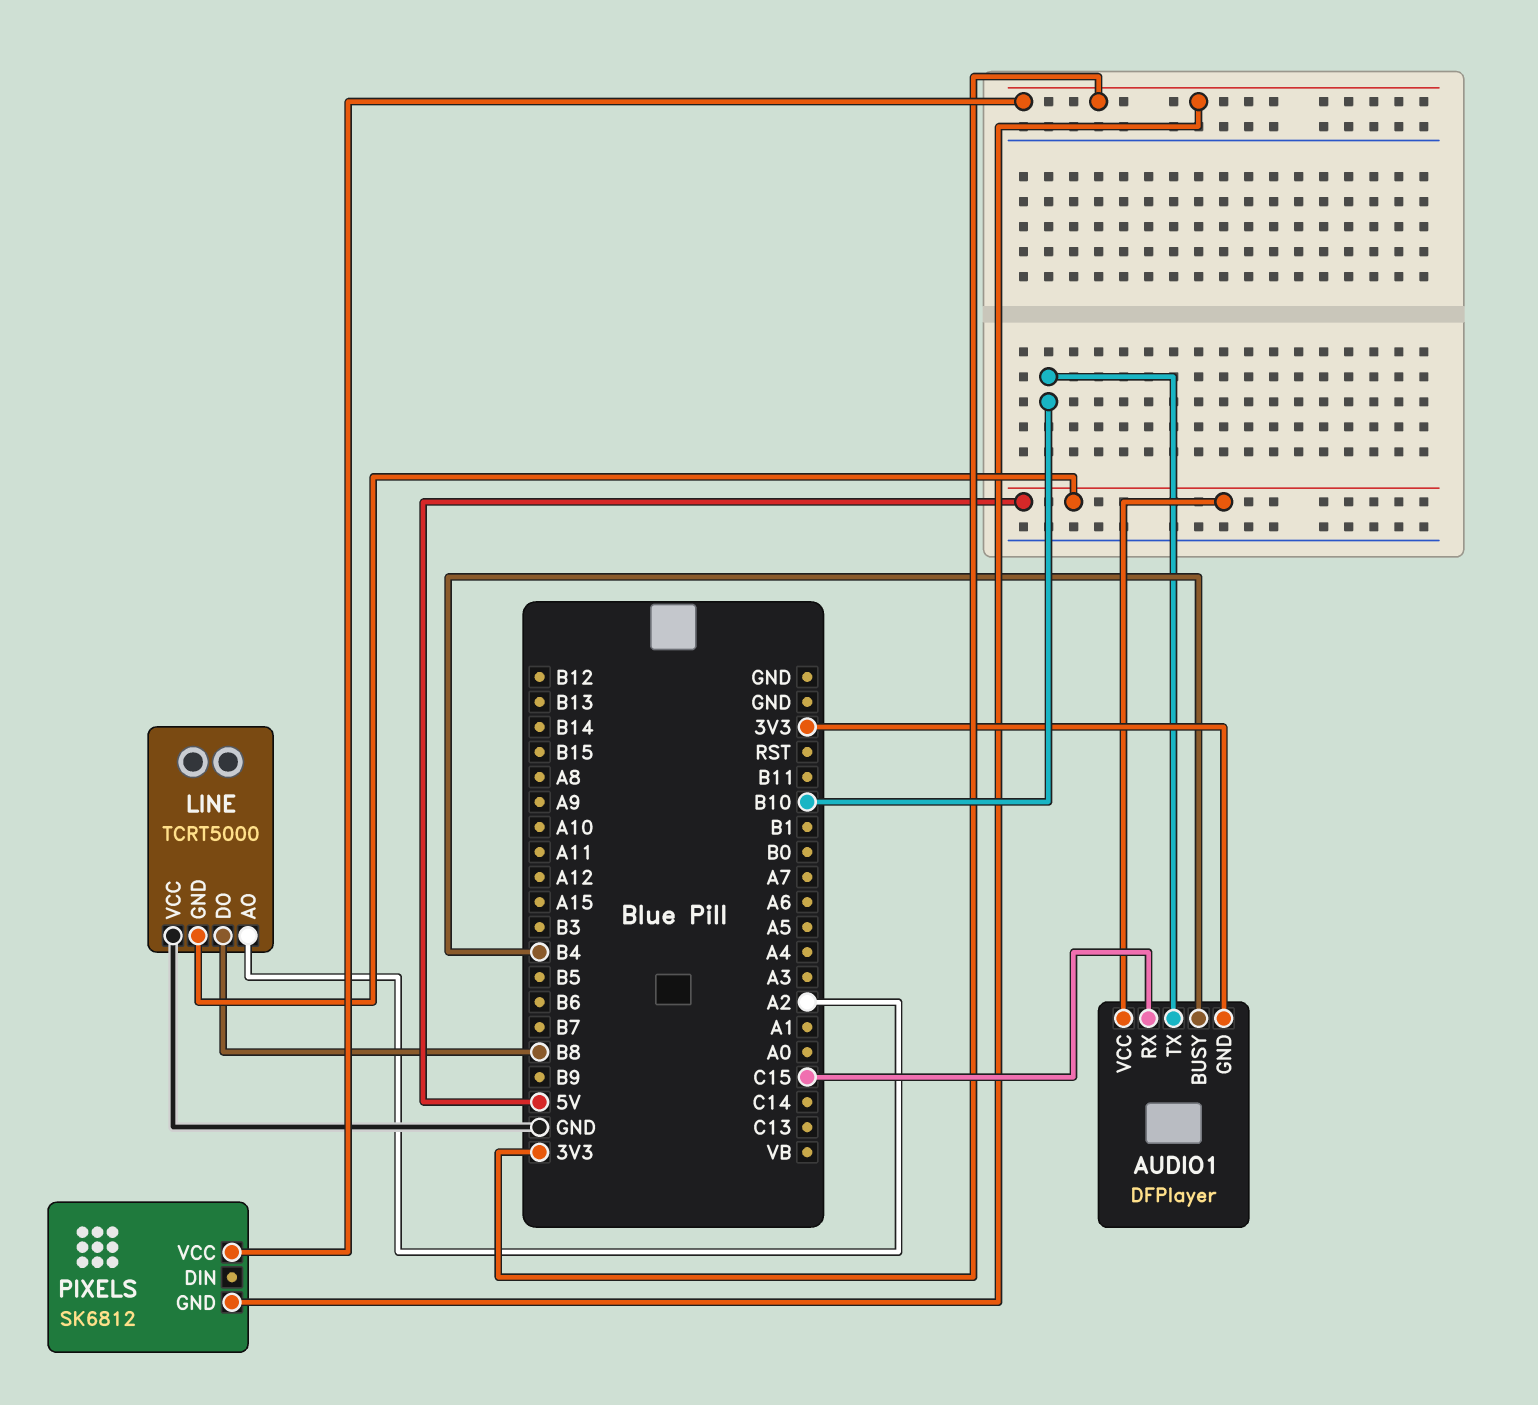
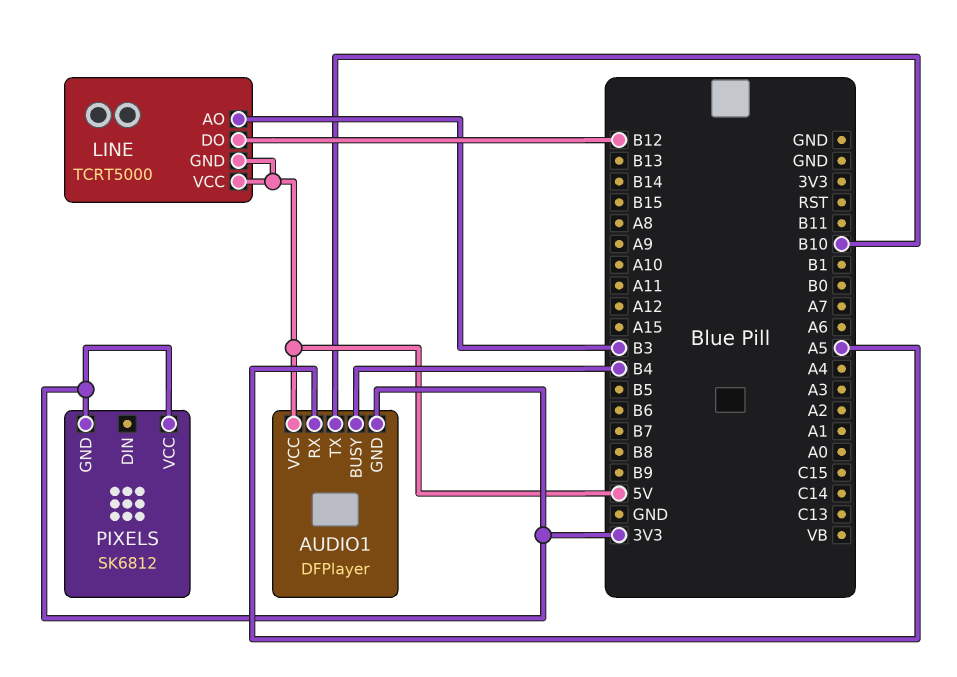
AUDIO1 pin RX: C15 -> A5
LINE pin AO: A2 -> B3
LINE pin DO: B8 -> B12
LINE pin VCC: GND -> 5V

